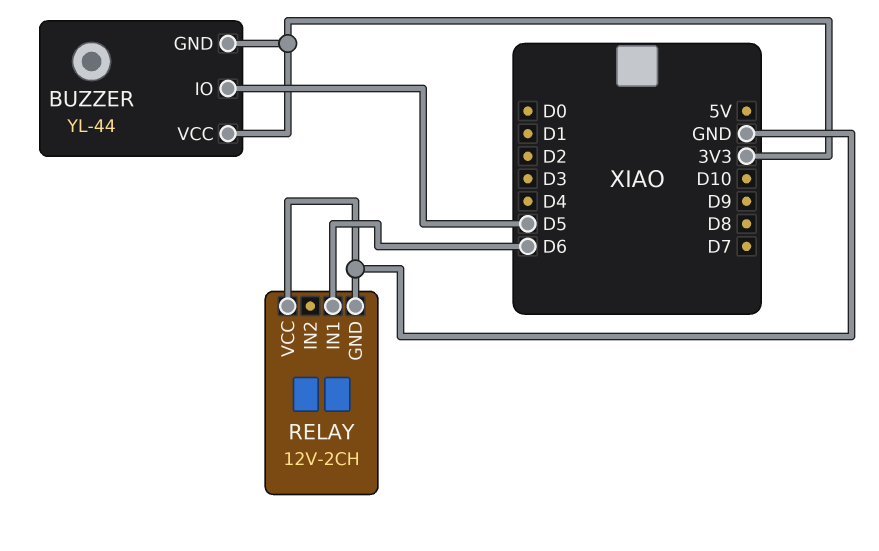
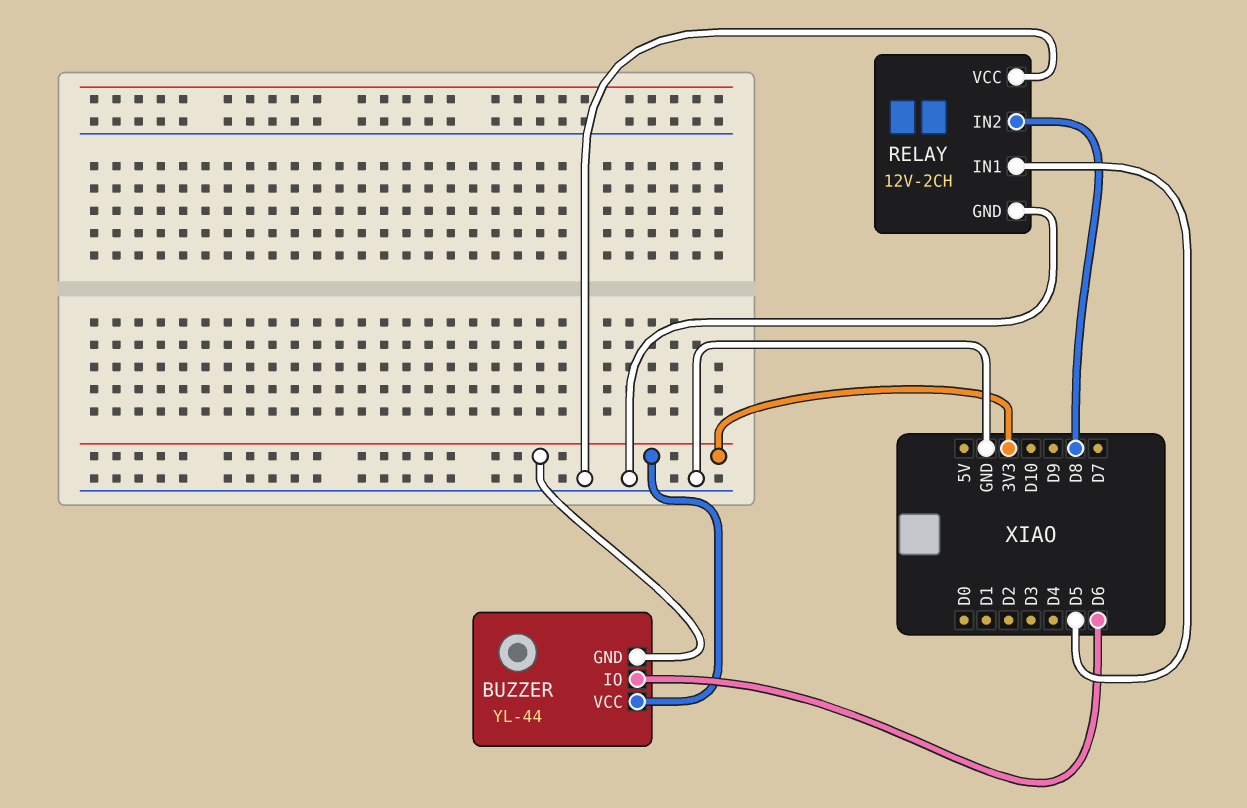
BUZZER pin IO: D5 -> D6
RELAY pin IN1: D6 -> D5
RELAY pin IN2: none -> D8

